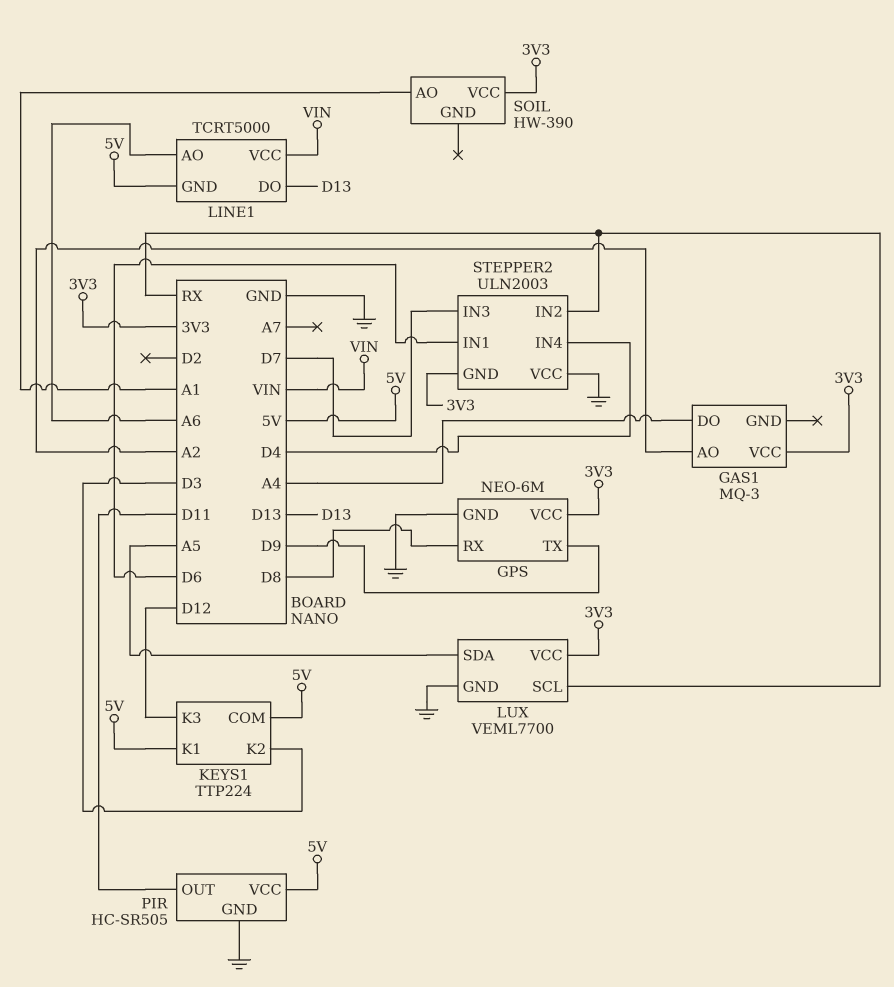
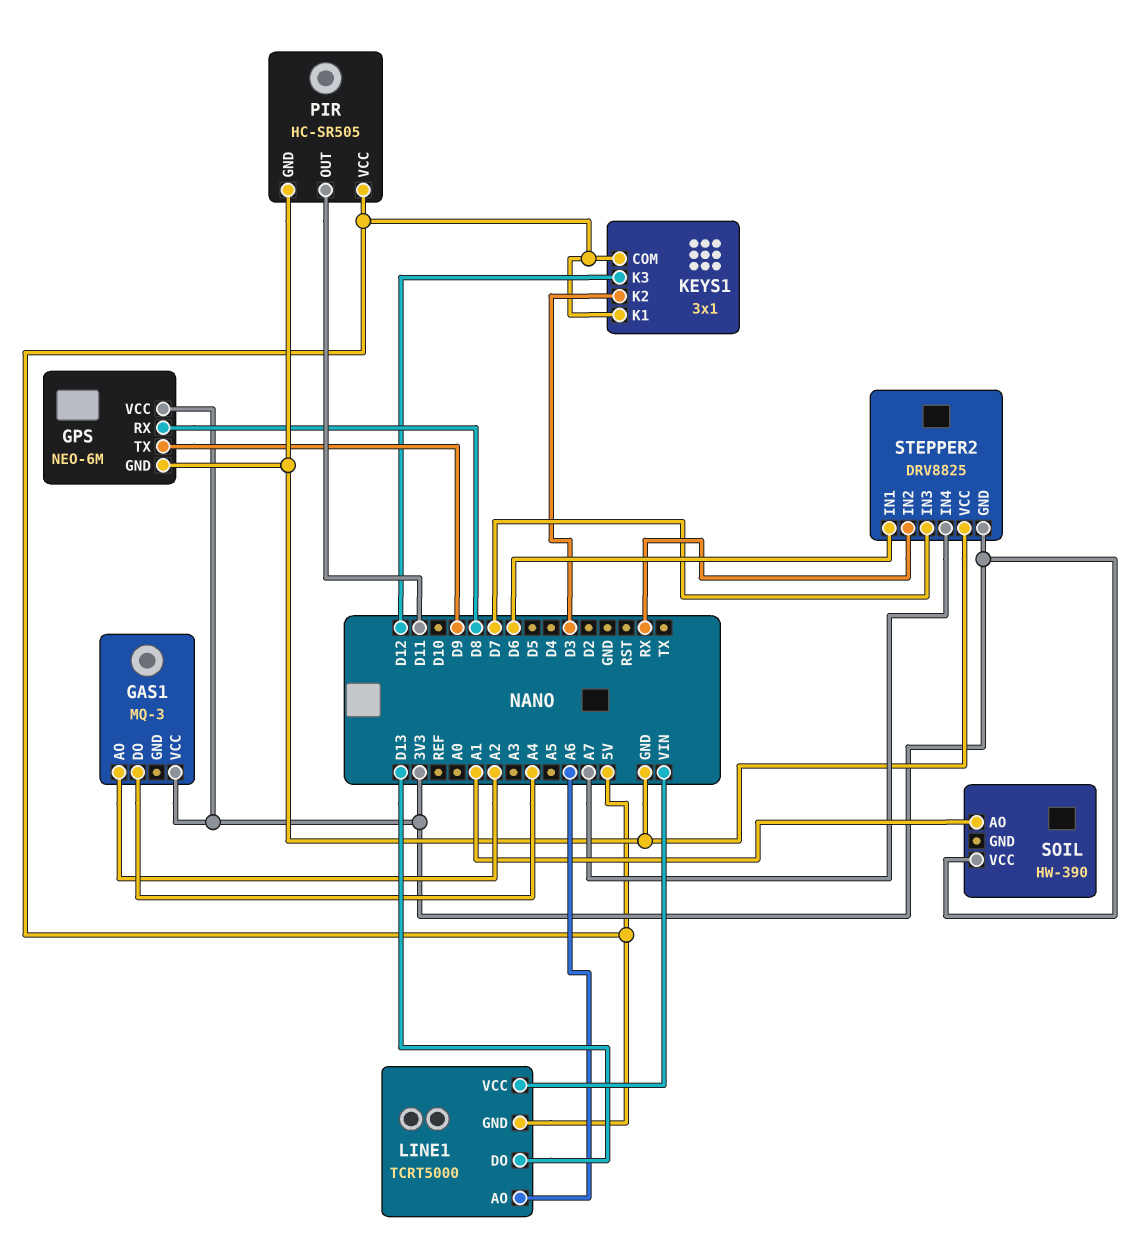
KEYS1: TTP224 -> 3x1
LUX: VEML7700 -> none
LUX pin GND: GND -> none
LUX pin SCL: RX -> none
LUX pin SDA: A5 -> none
LUX pin VCC: 3V3 -> none
STEPPER2: ULN2003 -> DRV8825
STEPPER2 pin IN4: D4 -> A7

